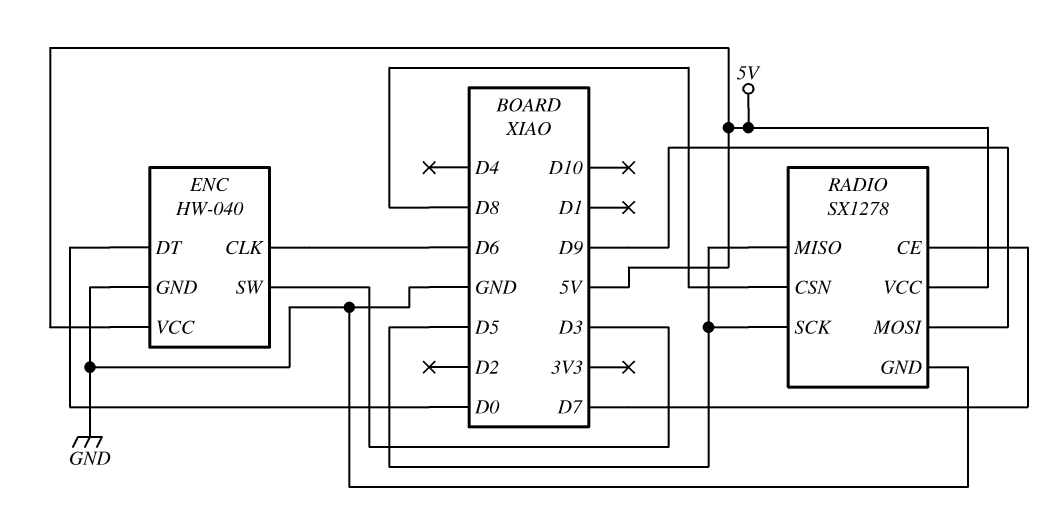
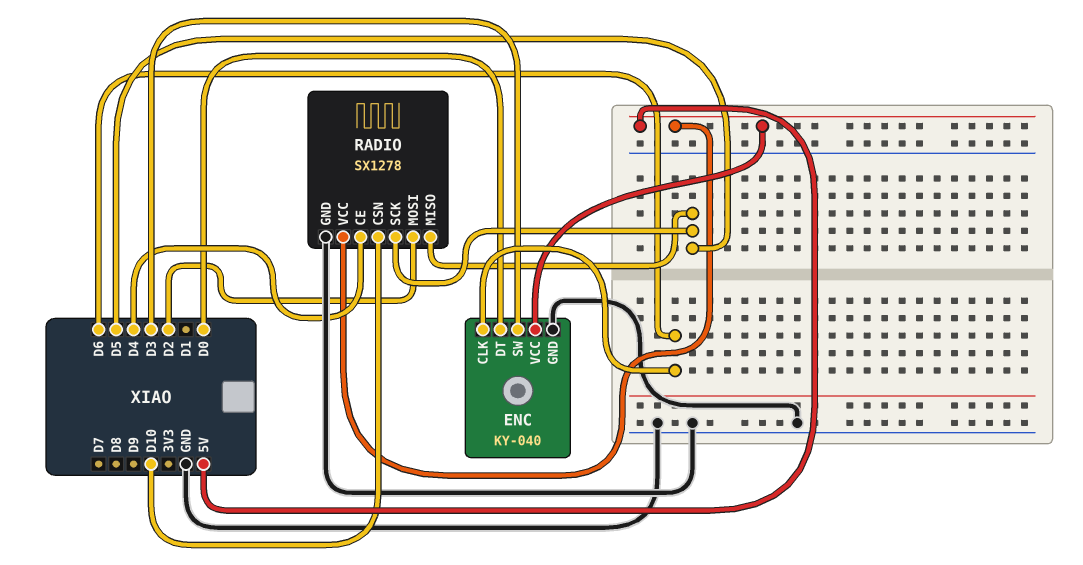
ENC: HW-040 -> KY-040
RADIO pin CE: D7 -> D4
RADIO pin CSN: D8 -> D10
RADIO pin MOSI: D9 -> D2

